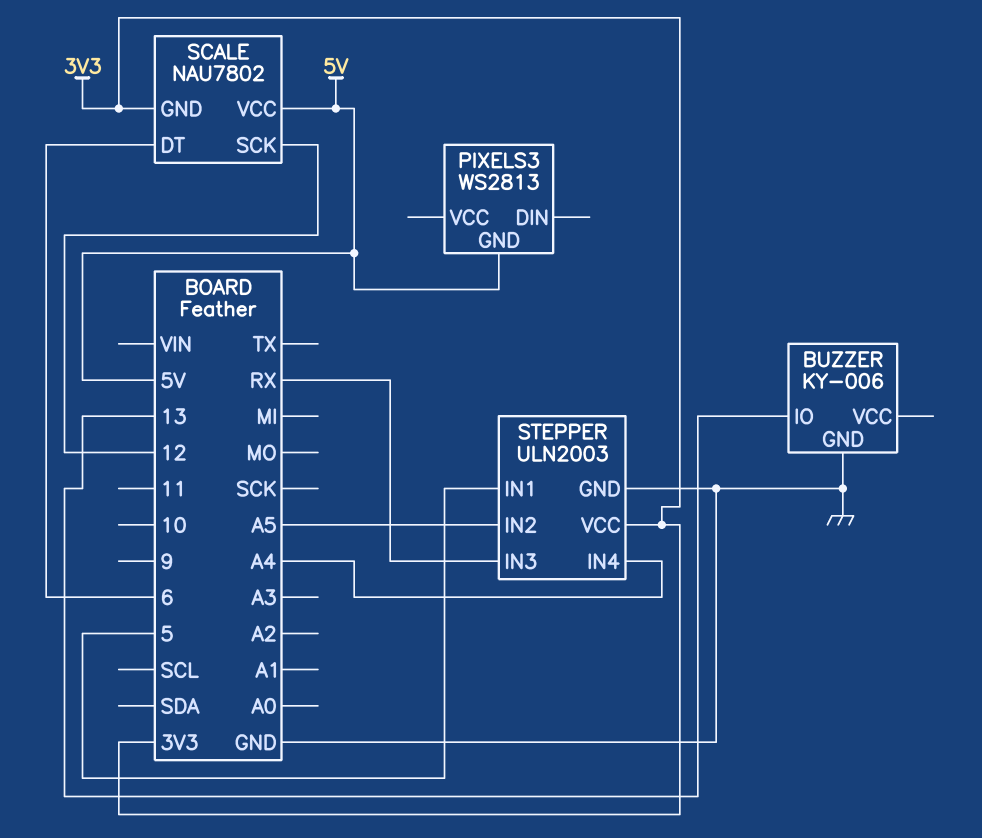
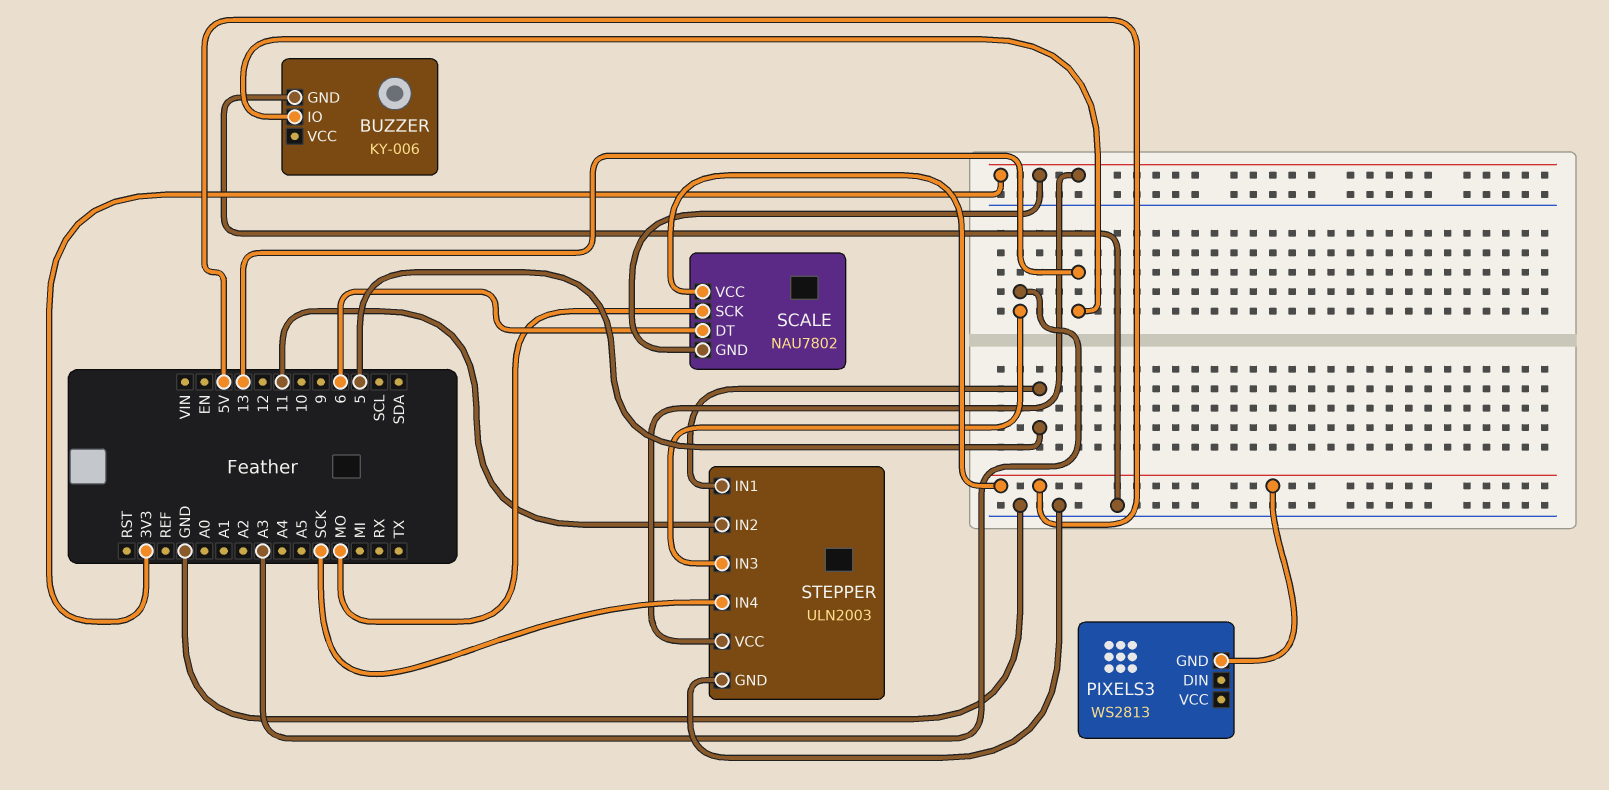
SCALE pin SCK: 12 -> MO
STEPPER pin IN2: A5 -> 11
STEPPER pin IN3: RX -> A3
STEPPER pin IN4: A4 -> SCK

